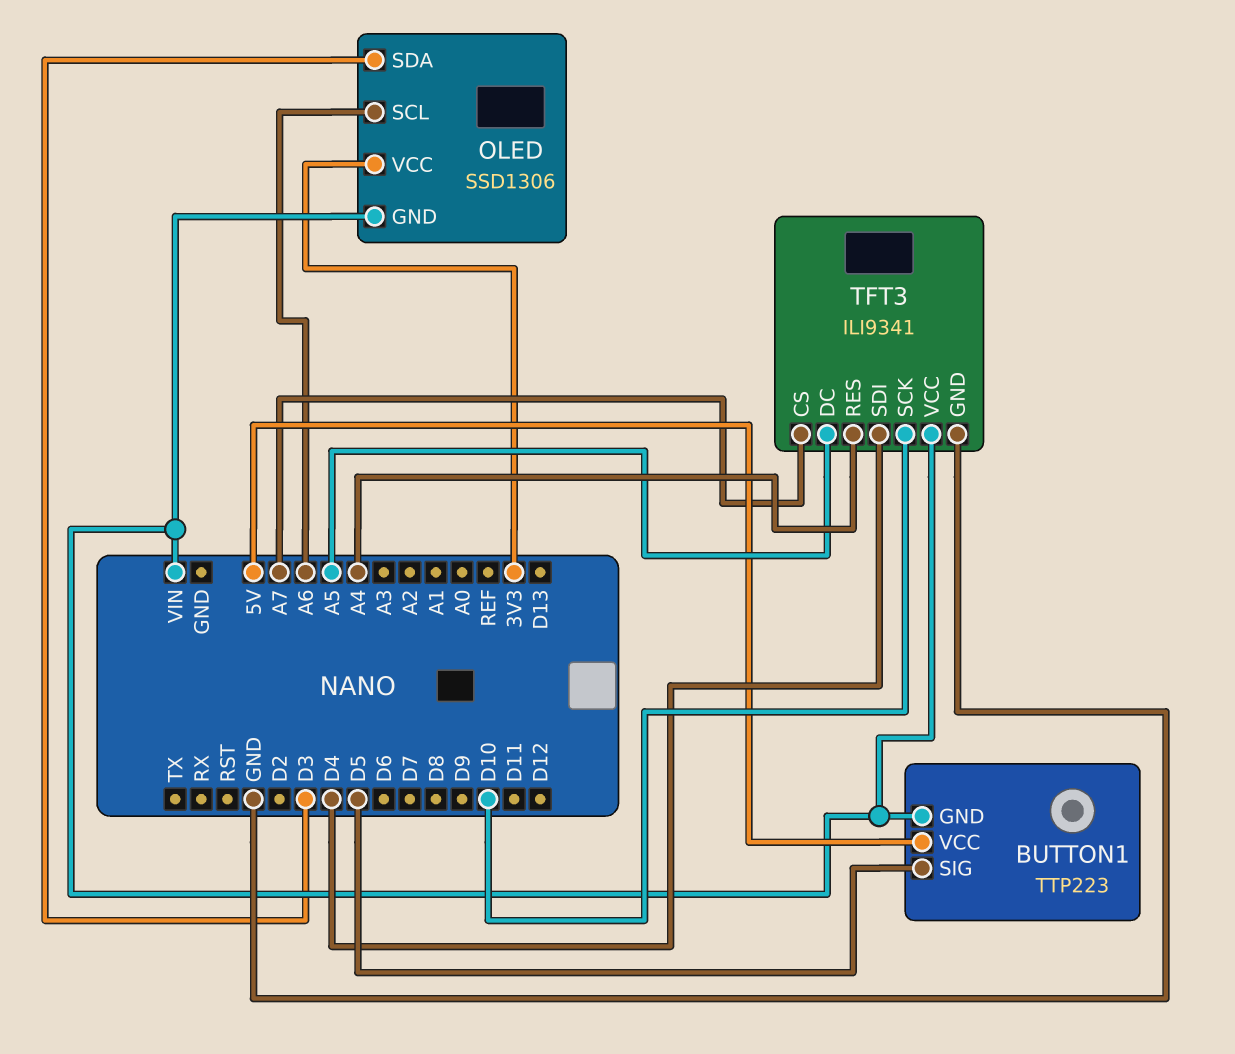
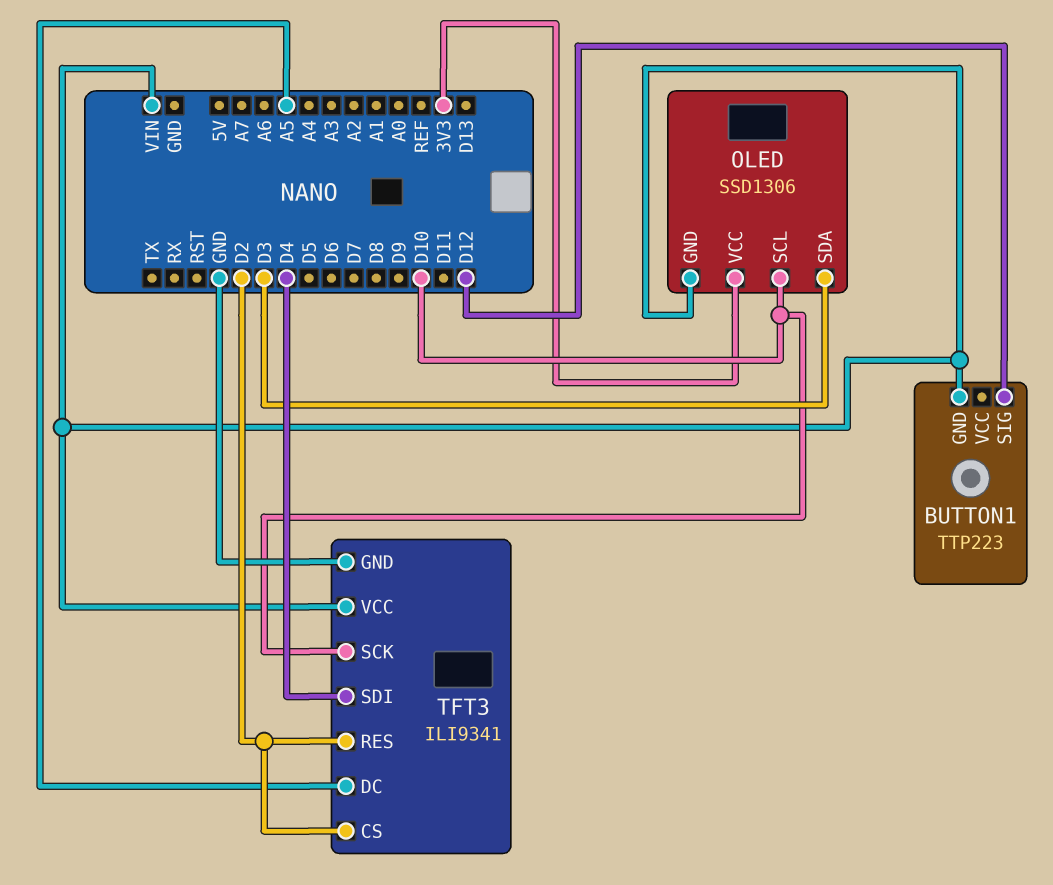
BUTTON1 pin SIG: D5 -> D12
BUTTON1 pin VCC: 5V -> none
OLED pin SCL: A6 -> D10
TFT3 pin CS: A7 -> D2
TFT3 pin RES: A4 -> D2

